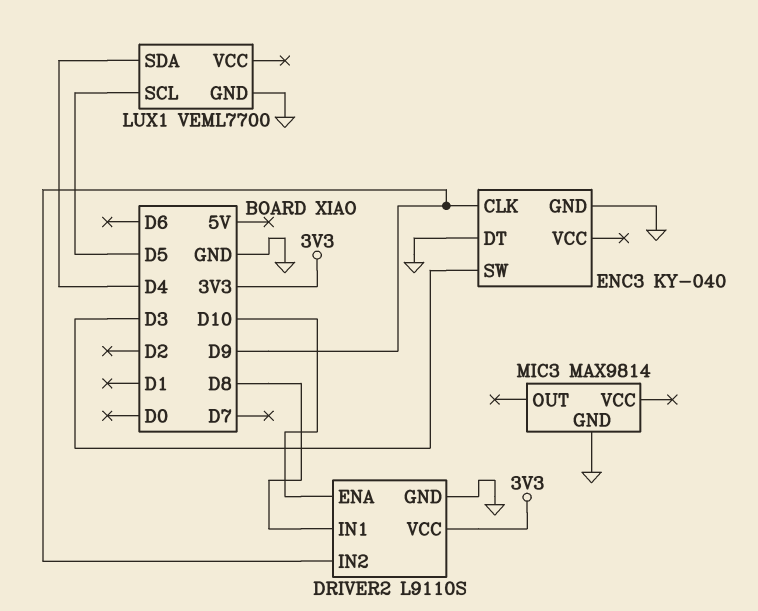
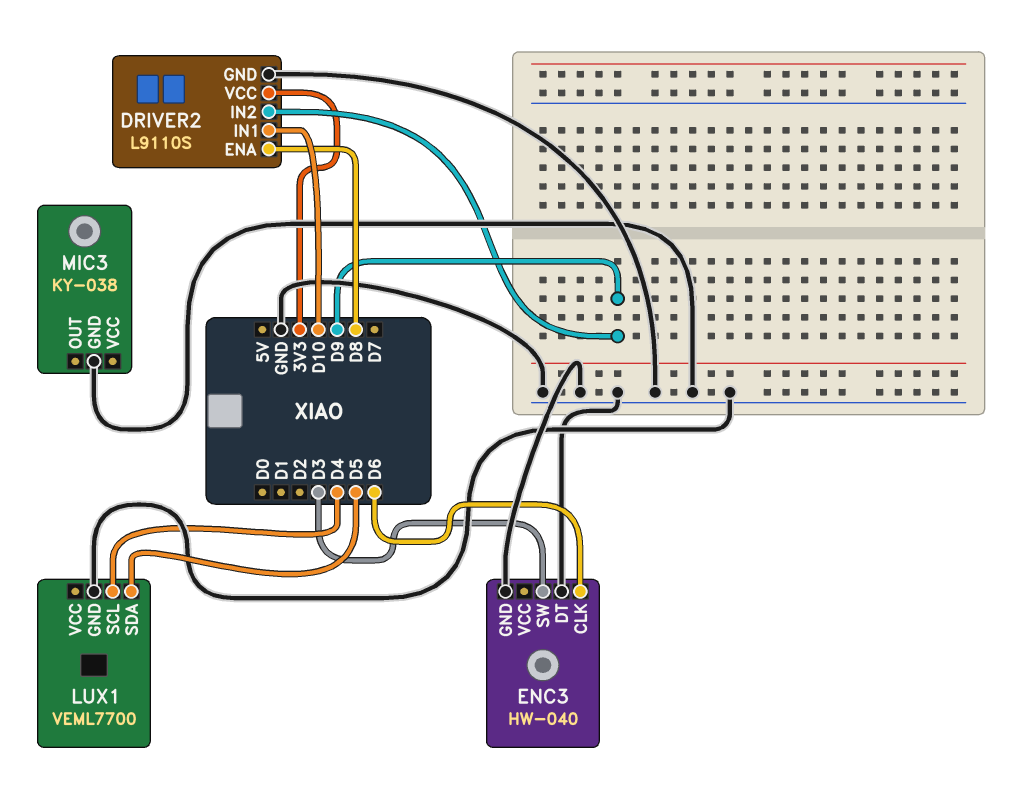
DRIVER2 pin ENA: D10 -> D8
DRIVER2 pin IN1: D8 -> D10
ENC3: KY-040 -> HW-040
ENC3 pin CLK: D9 -> D6
LUX1 pin SCL: D5 -> D4
LUX1 pin SDA: D4 -> D5
MIC3: MAX9814 -> KY-038

